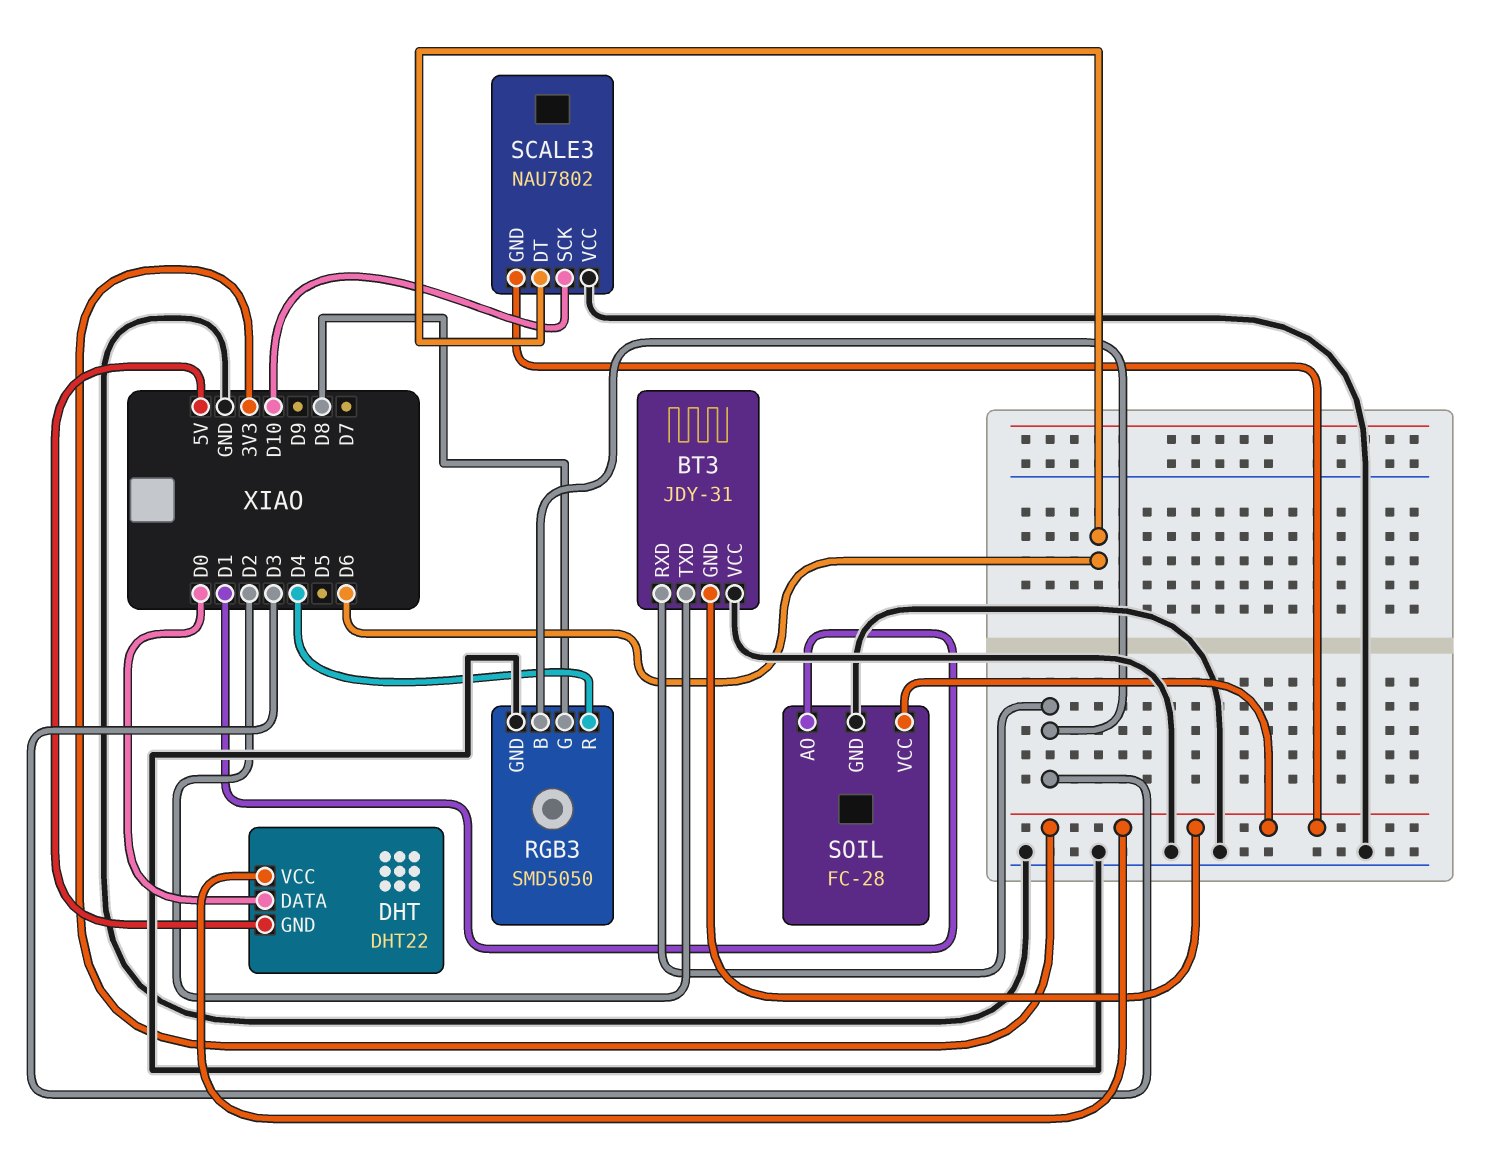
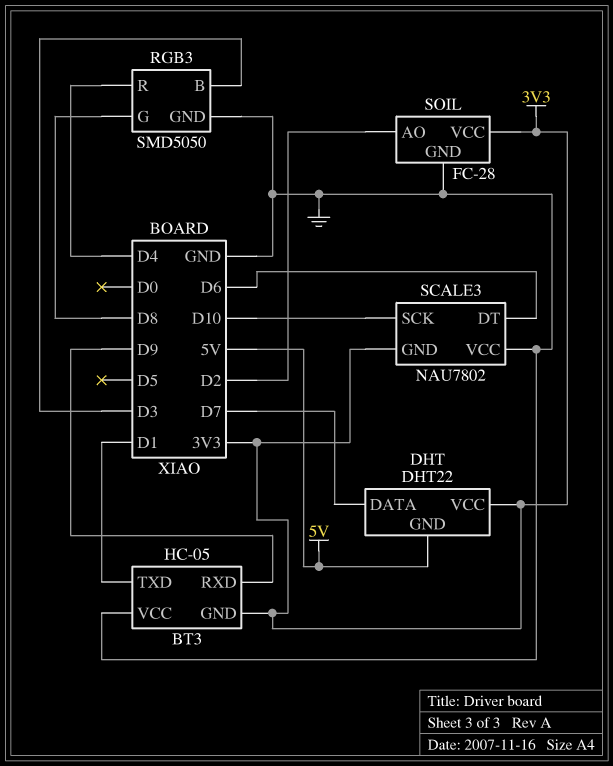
BT3: JDY-31 -> HC-05
BT3 pin RXD: D3 -> D9
BT3 pin TXD: D2 -> D1
DHT pin DATA: D0 -> D7
SOIL pin AO: D1 -> D2

